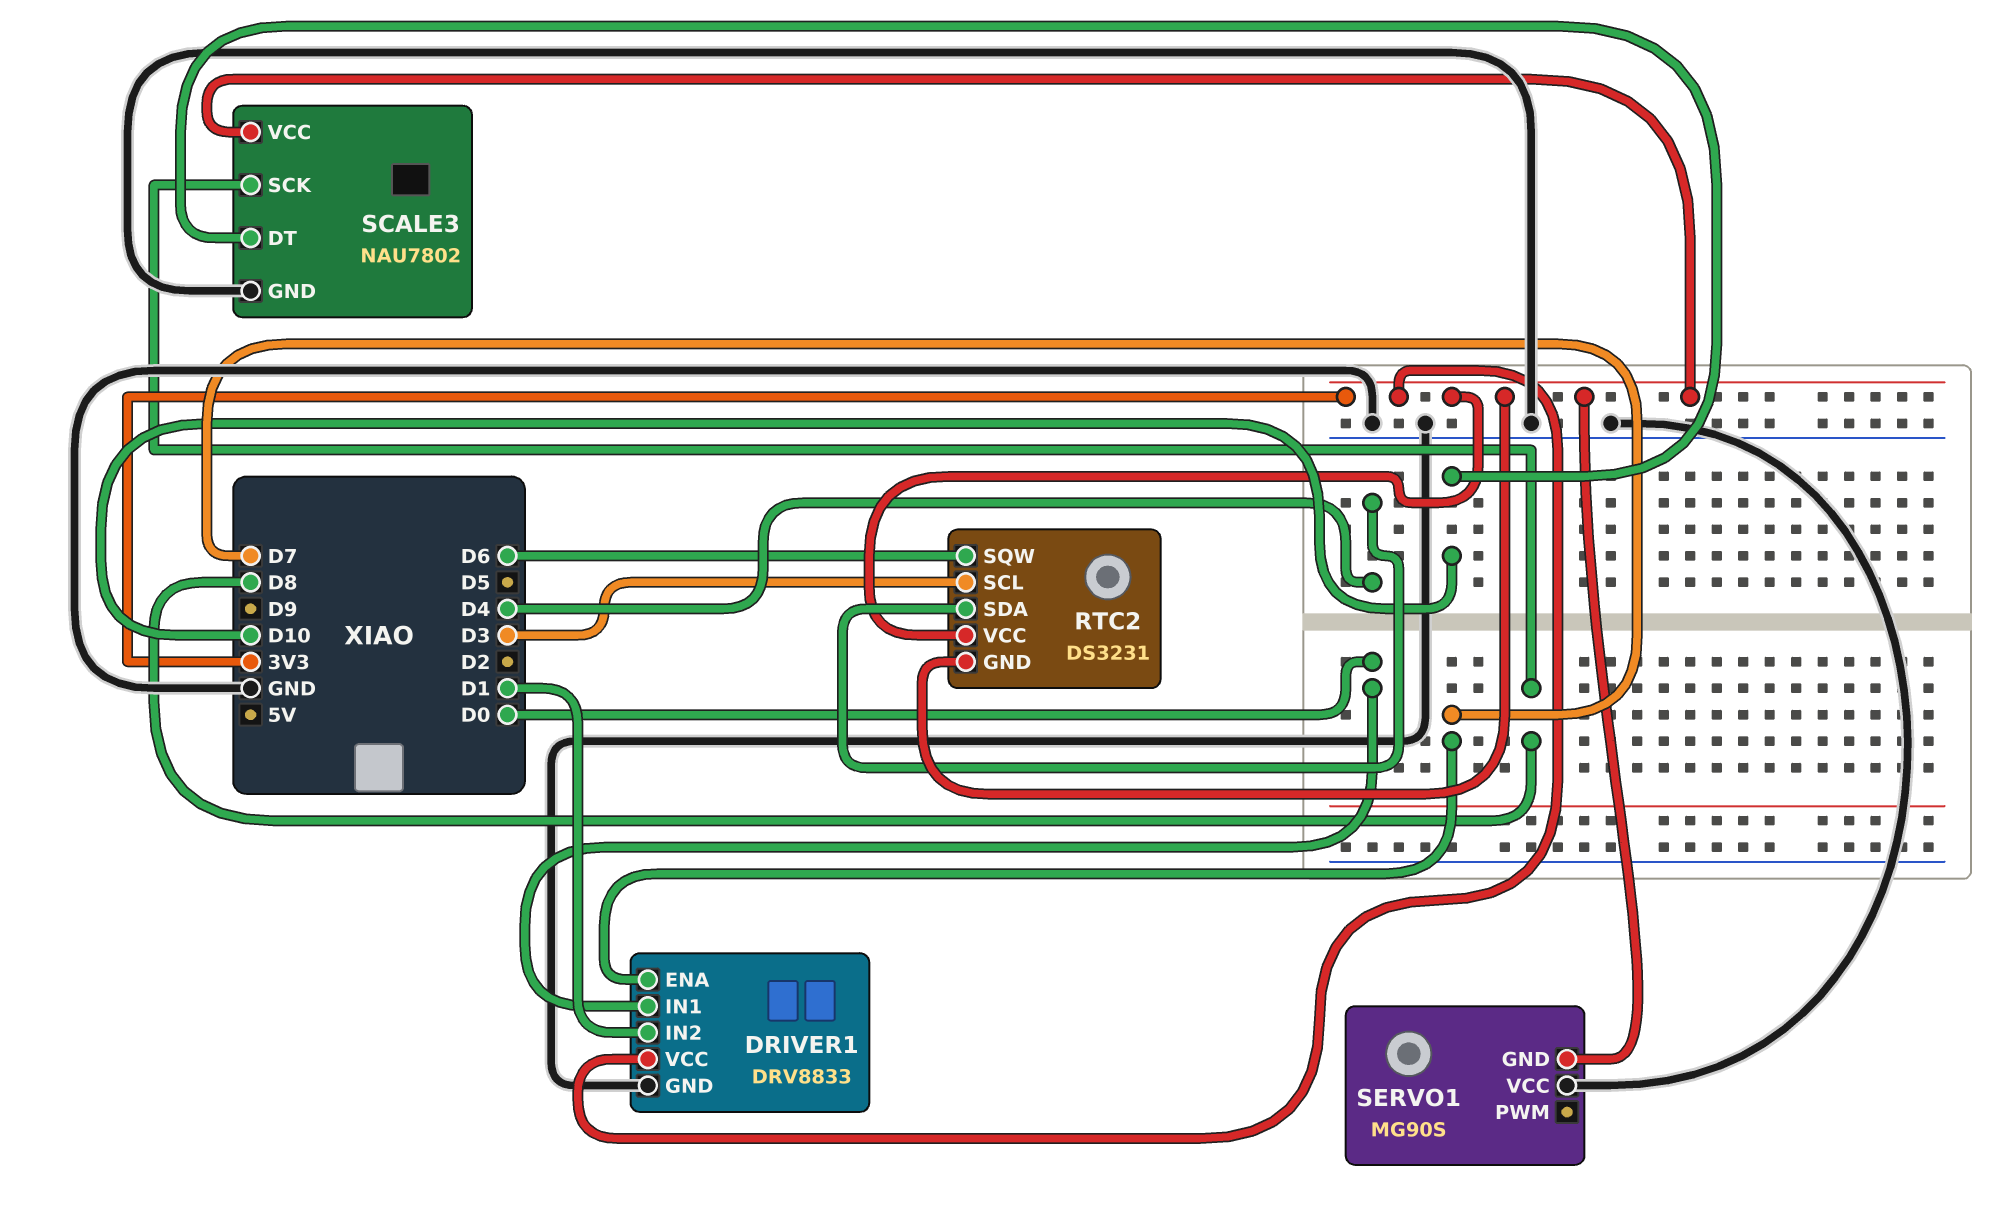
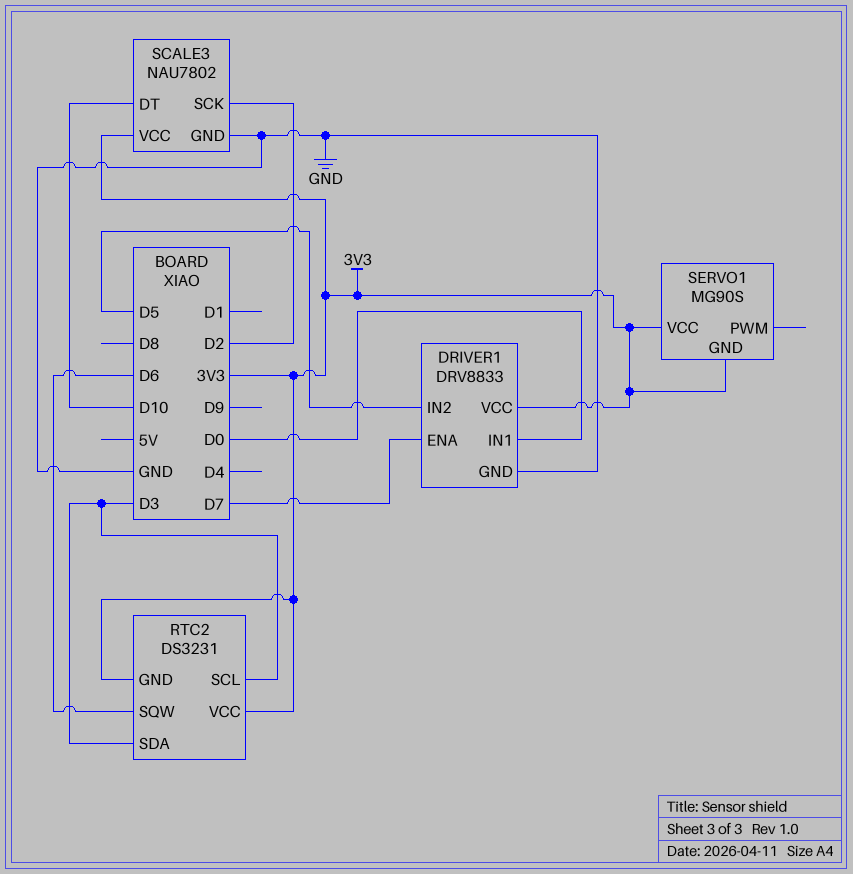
DRIVER1 pin IN2: D1 -> D5
RTC2 pin SDA: D4 -> D3
SCALE3 pin SCK: D8 -> D2
SERVO1 pin VCC: GND -> 3V3

